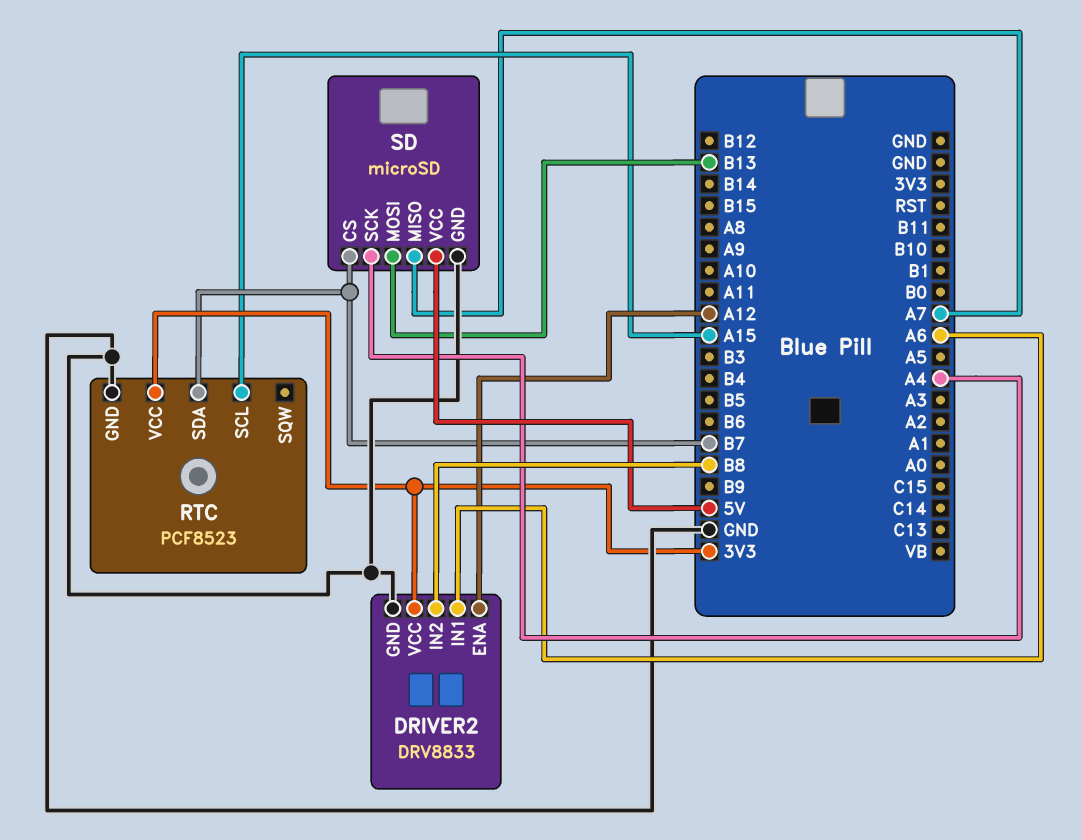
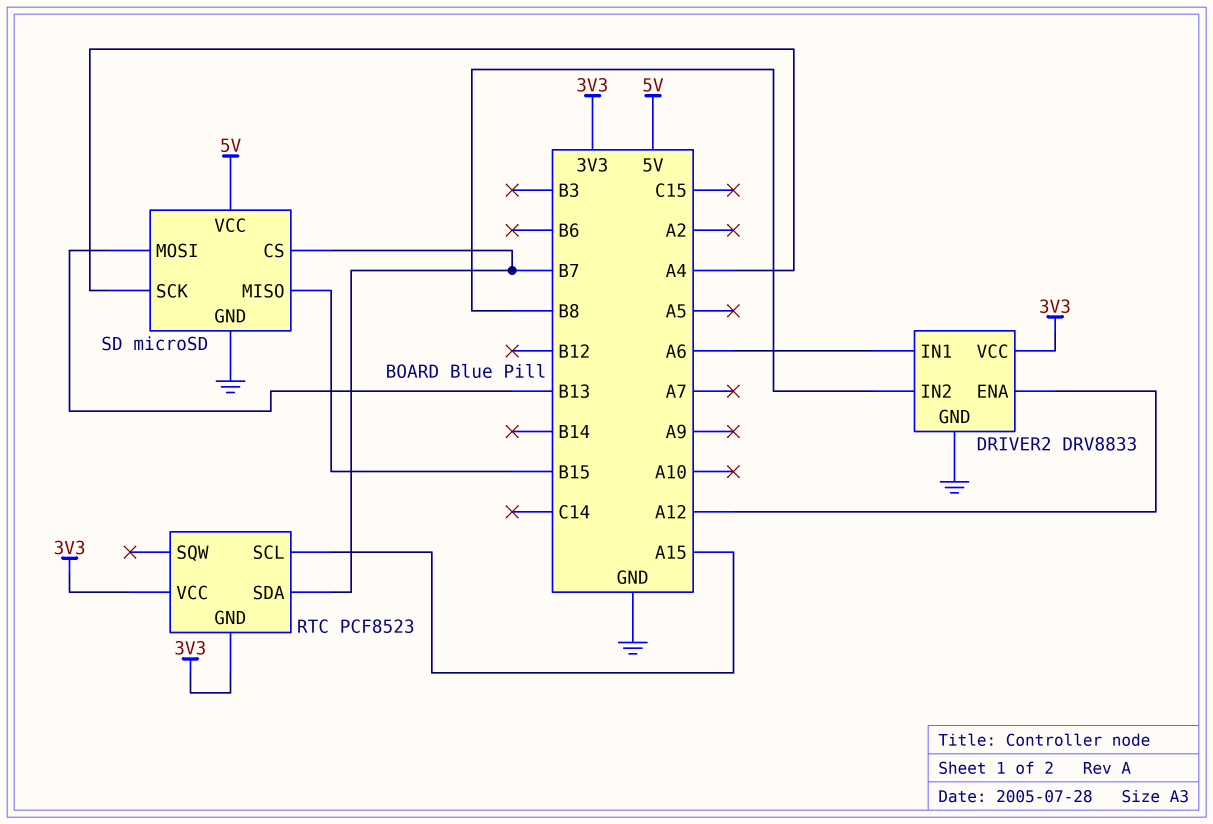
RTC pin GND: GND -> 3V3
SD pin MISO: A7 -> B15

